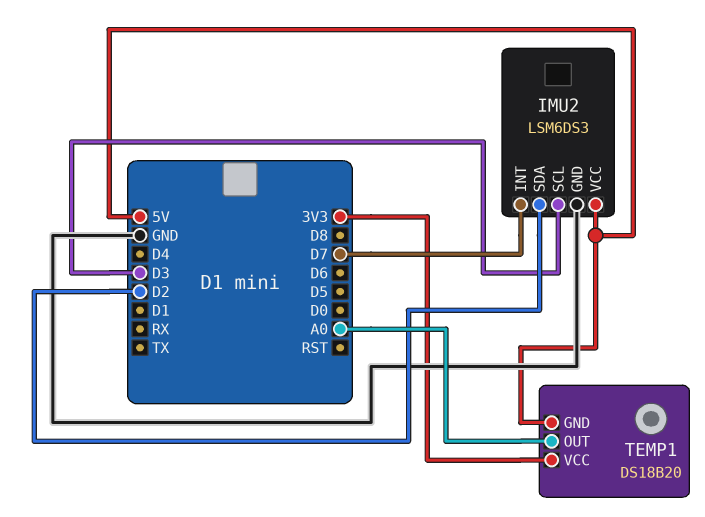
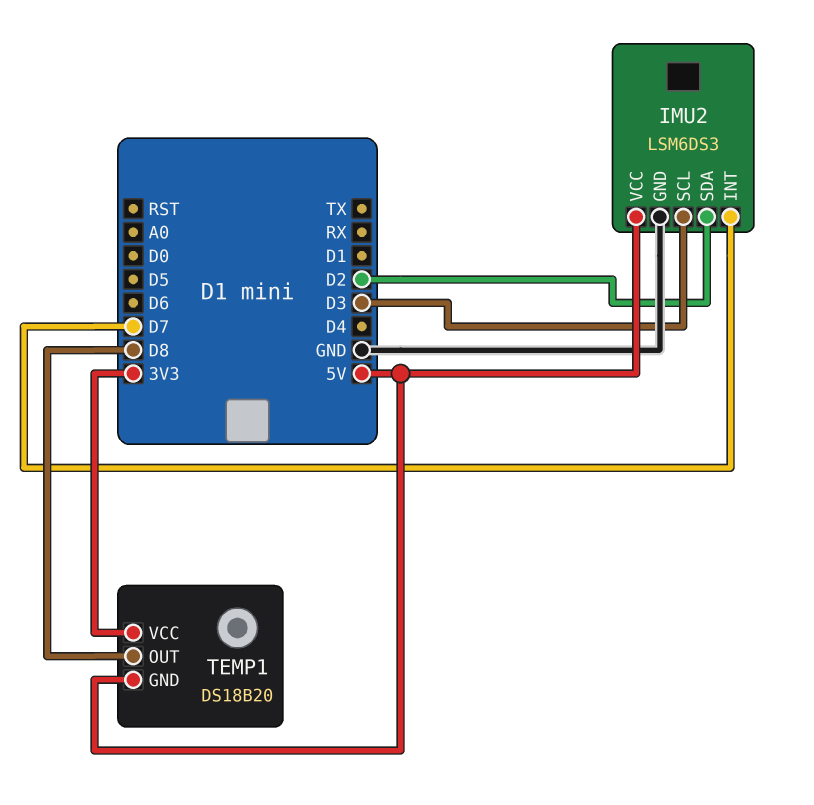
TEMP1 pin OUT: A0 -> D8

